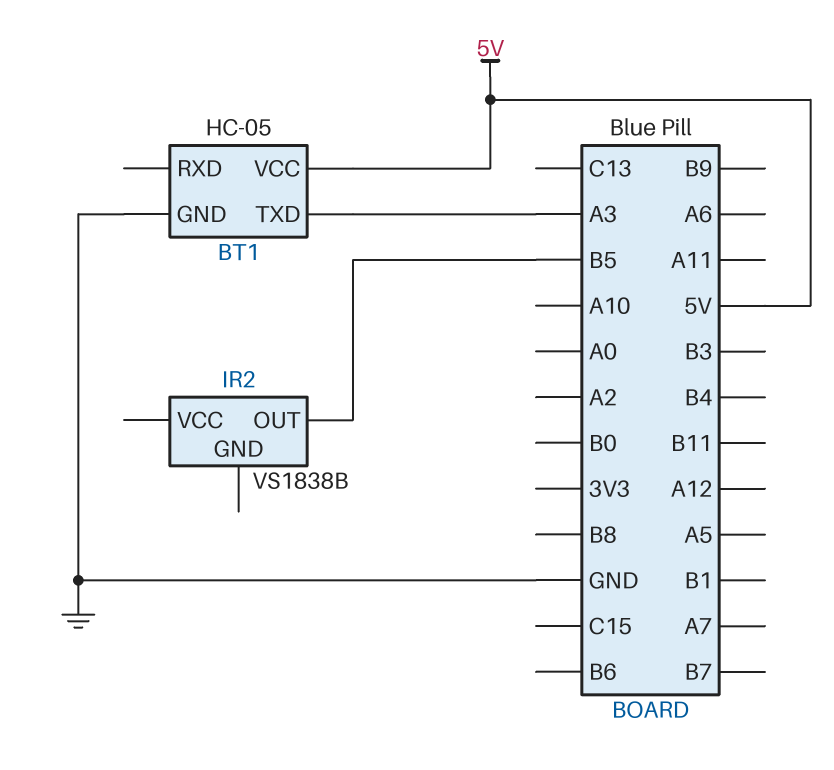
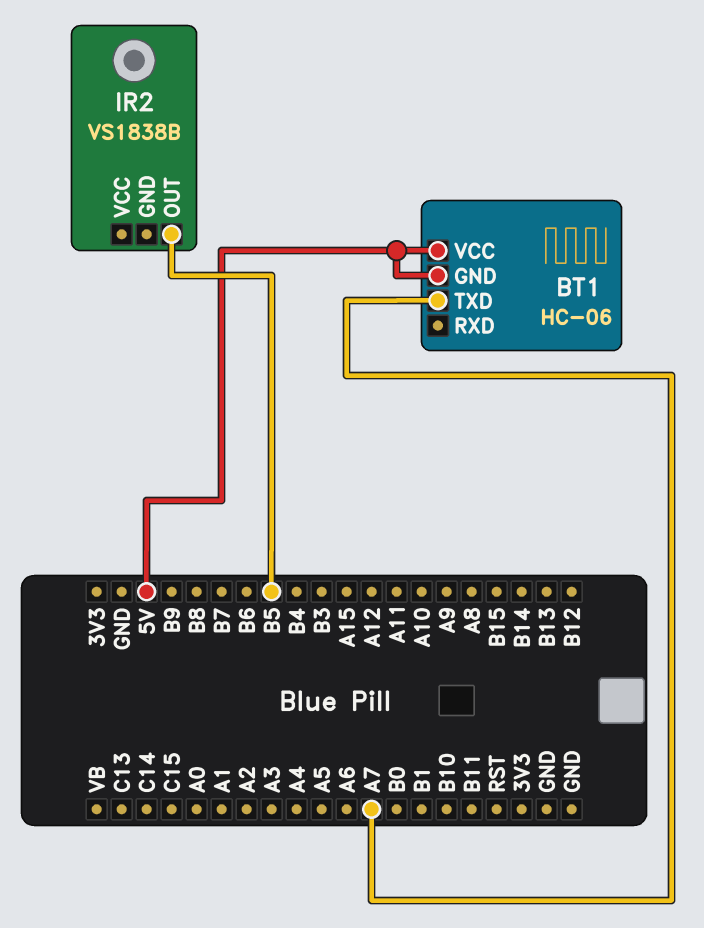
BT1: HC-05 -> HC-06
BT1 pin GND: GND -> 5V
BT1 pin TXD: A3 -> A7

